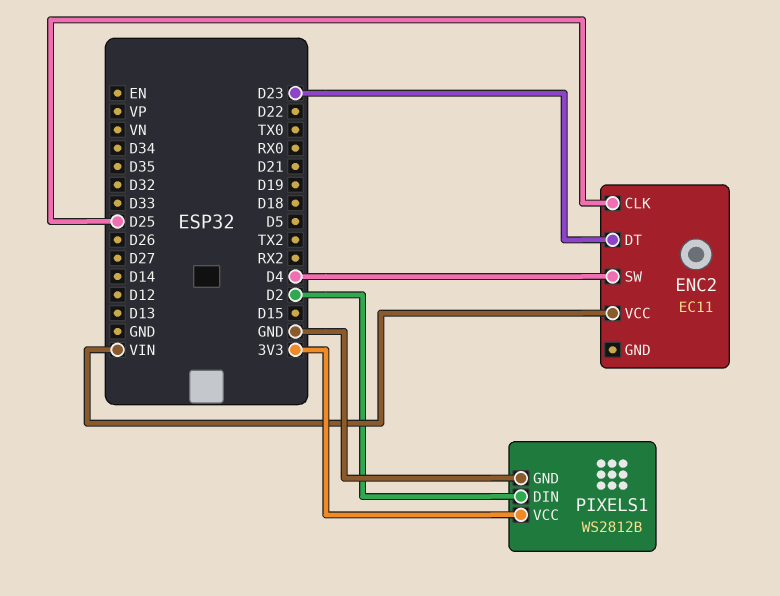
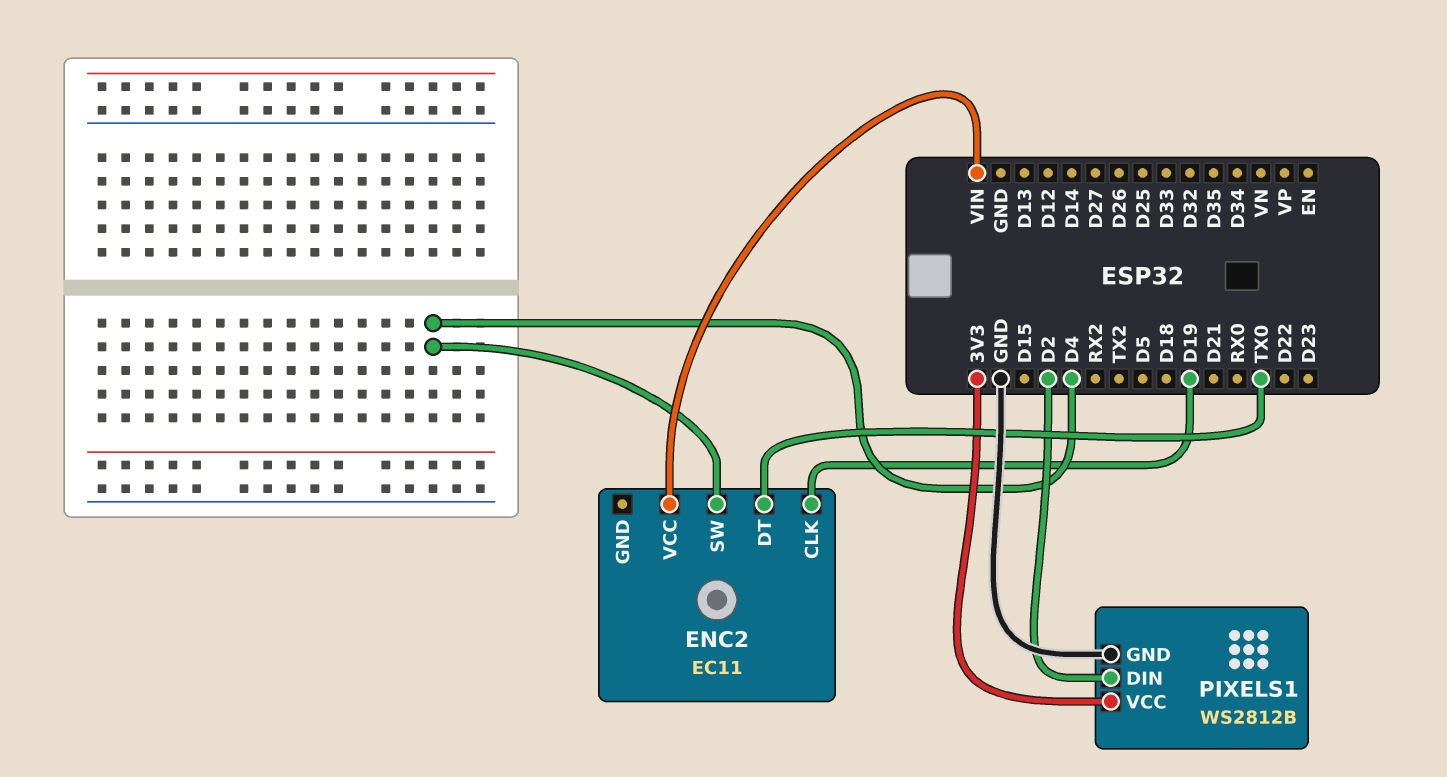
ENC2 pin CLK: D25 -> D19
ENC2 pin DT: D23 -> TX0

